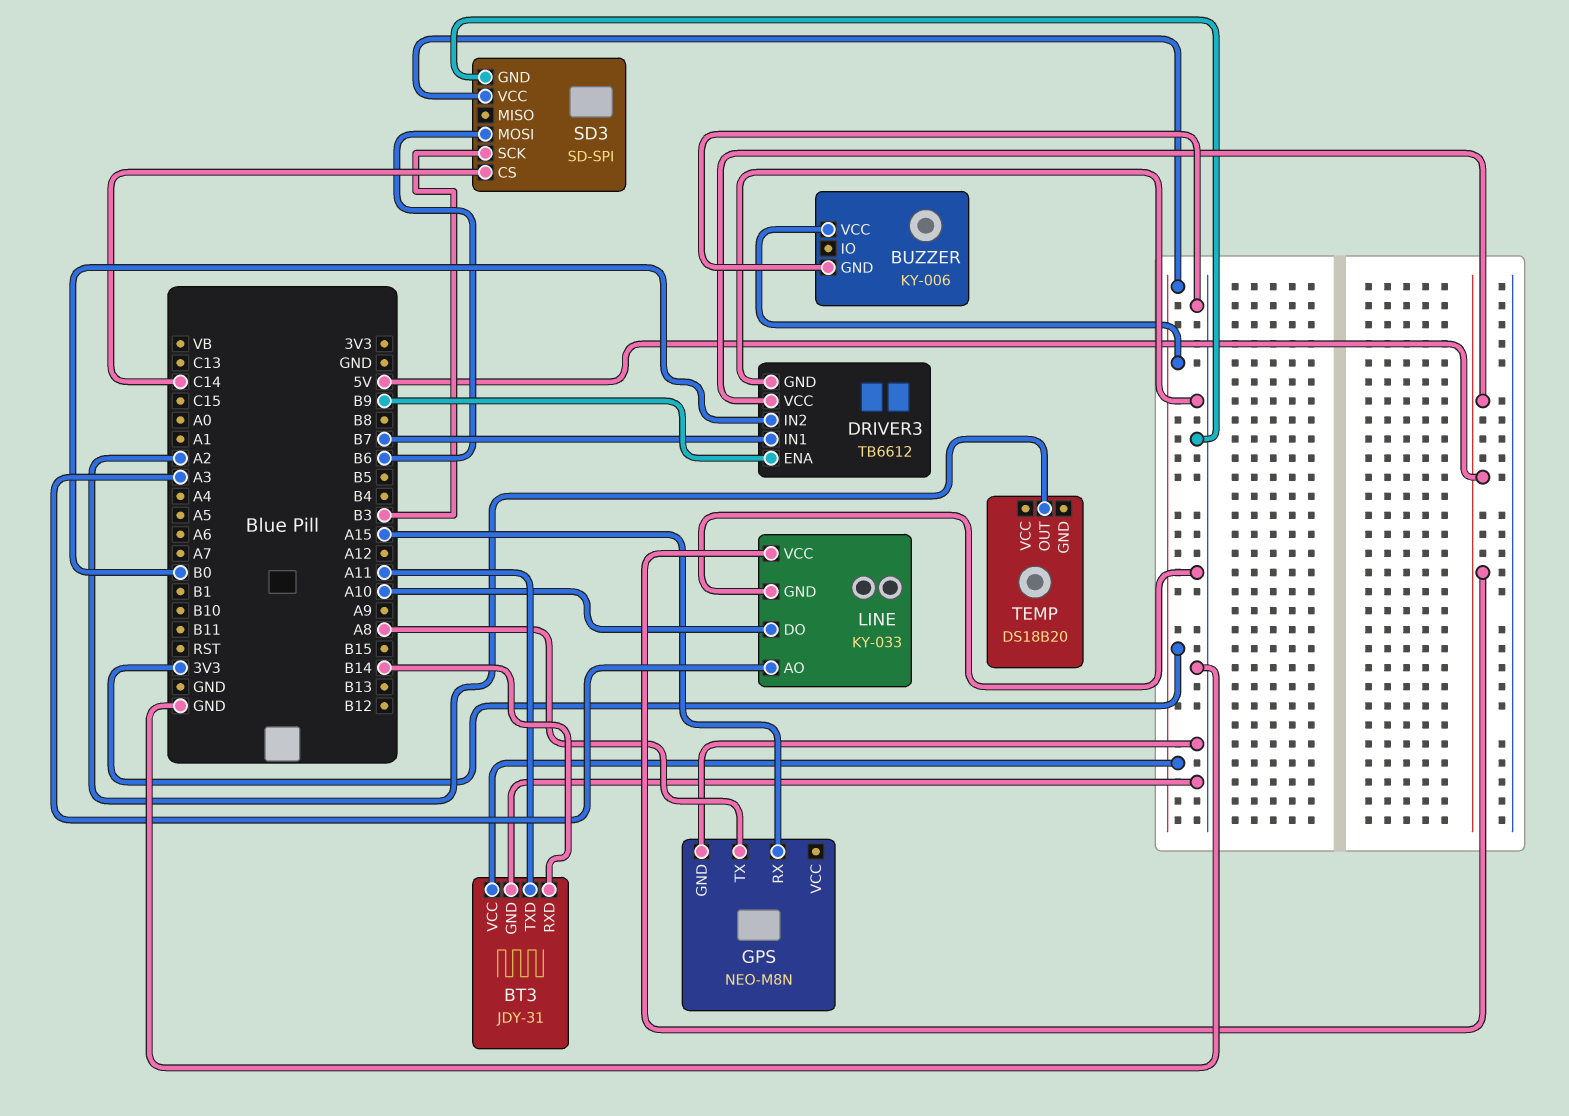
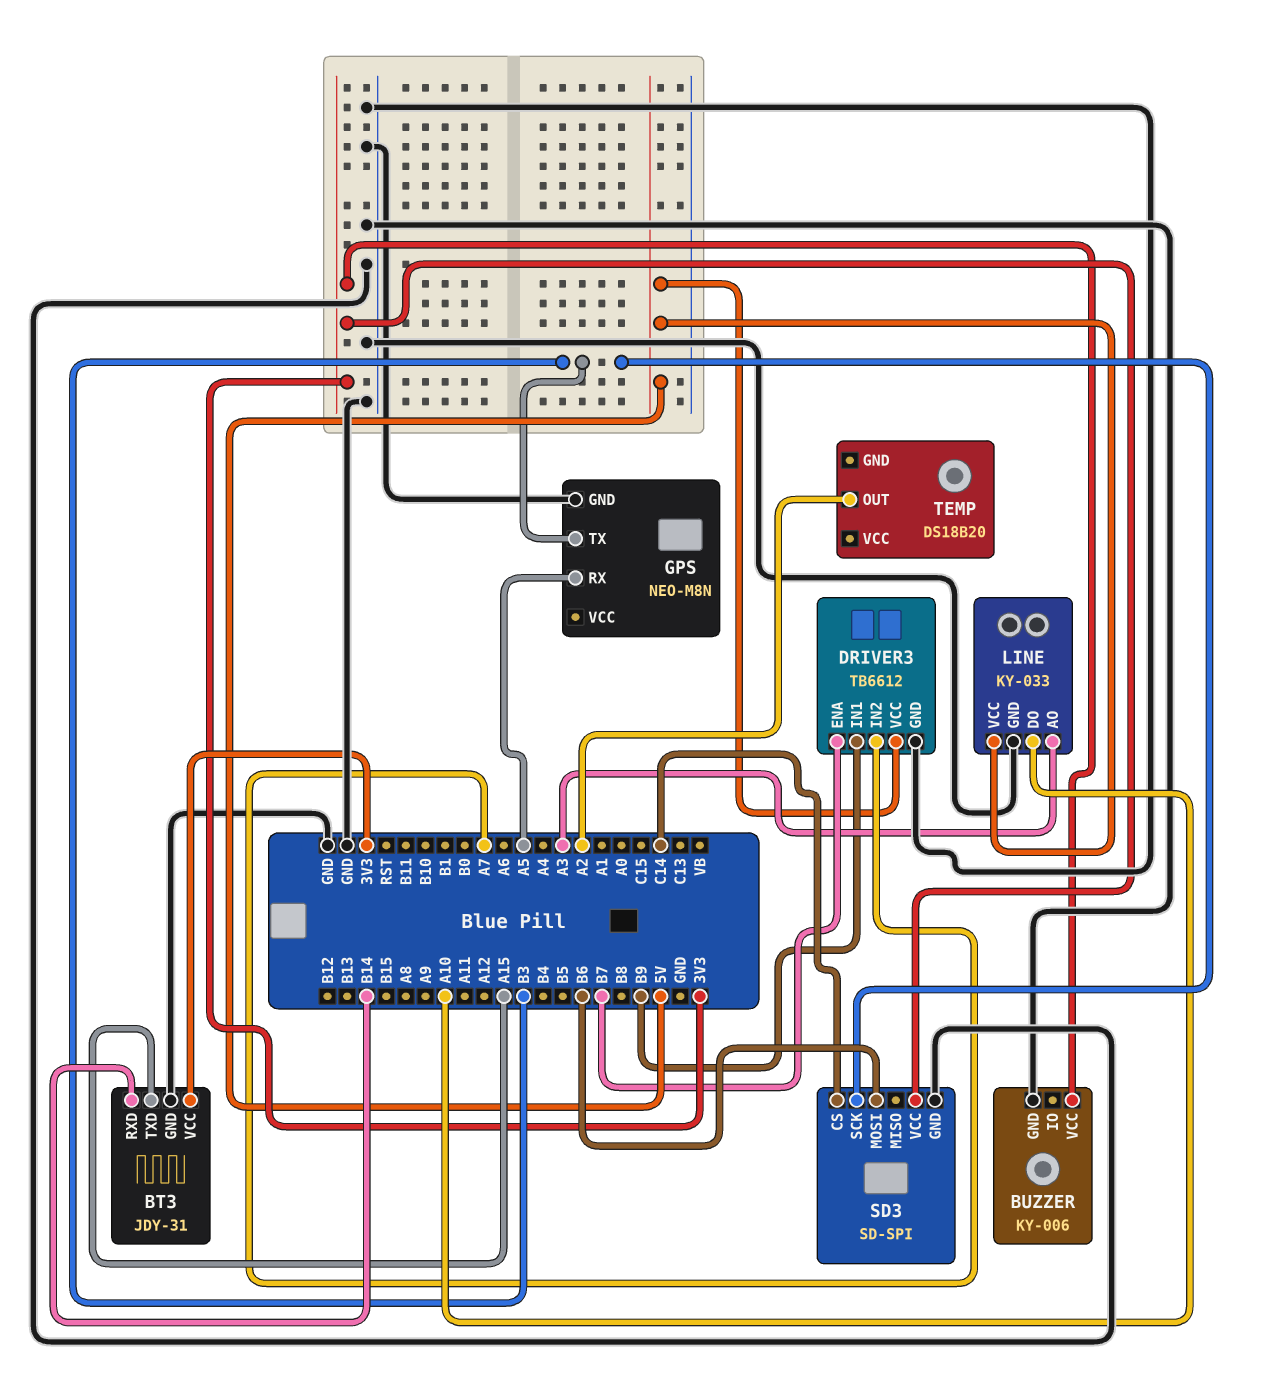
BT3 pin TXD: A11 -> A15
DRIVER3 pin ENA: B9 -> B7
DRIVER3 pin IN1: B7 -> B9
DRIVER3 pin IN2: B0 -> A7
GPS pin RX: A15 -> A5
GPS pin TX: A8 -> B3

